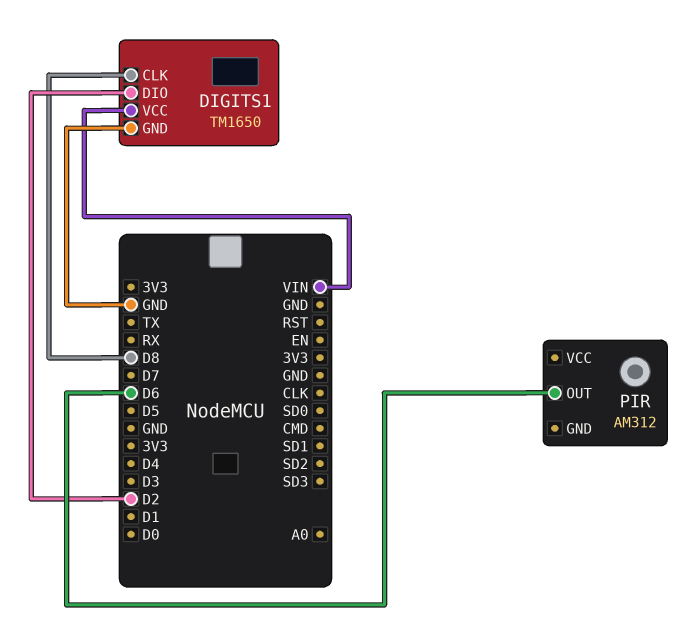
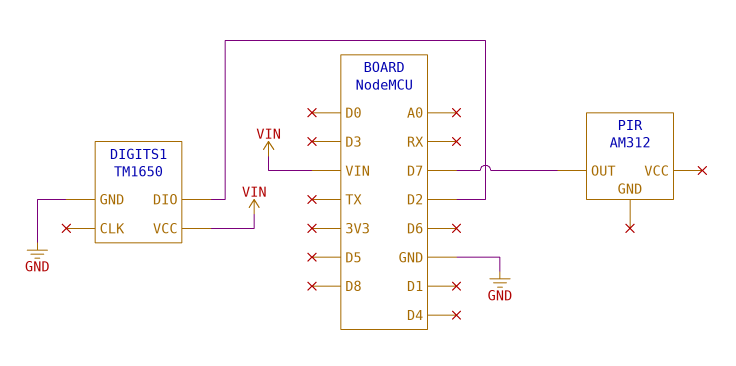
DIGITS1 pin CLK: D8 -> none
PIR pin OUT: D6 -> D7

